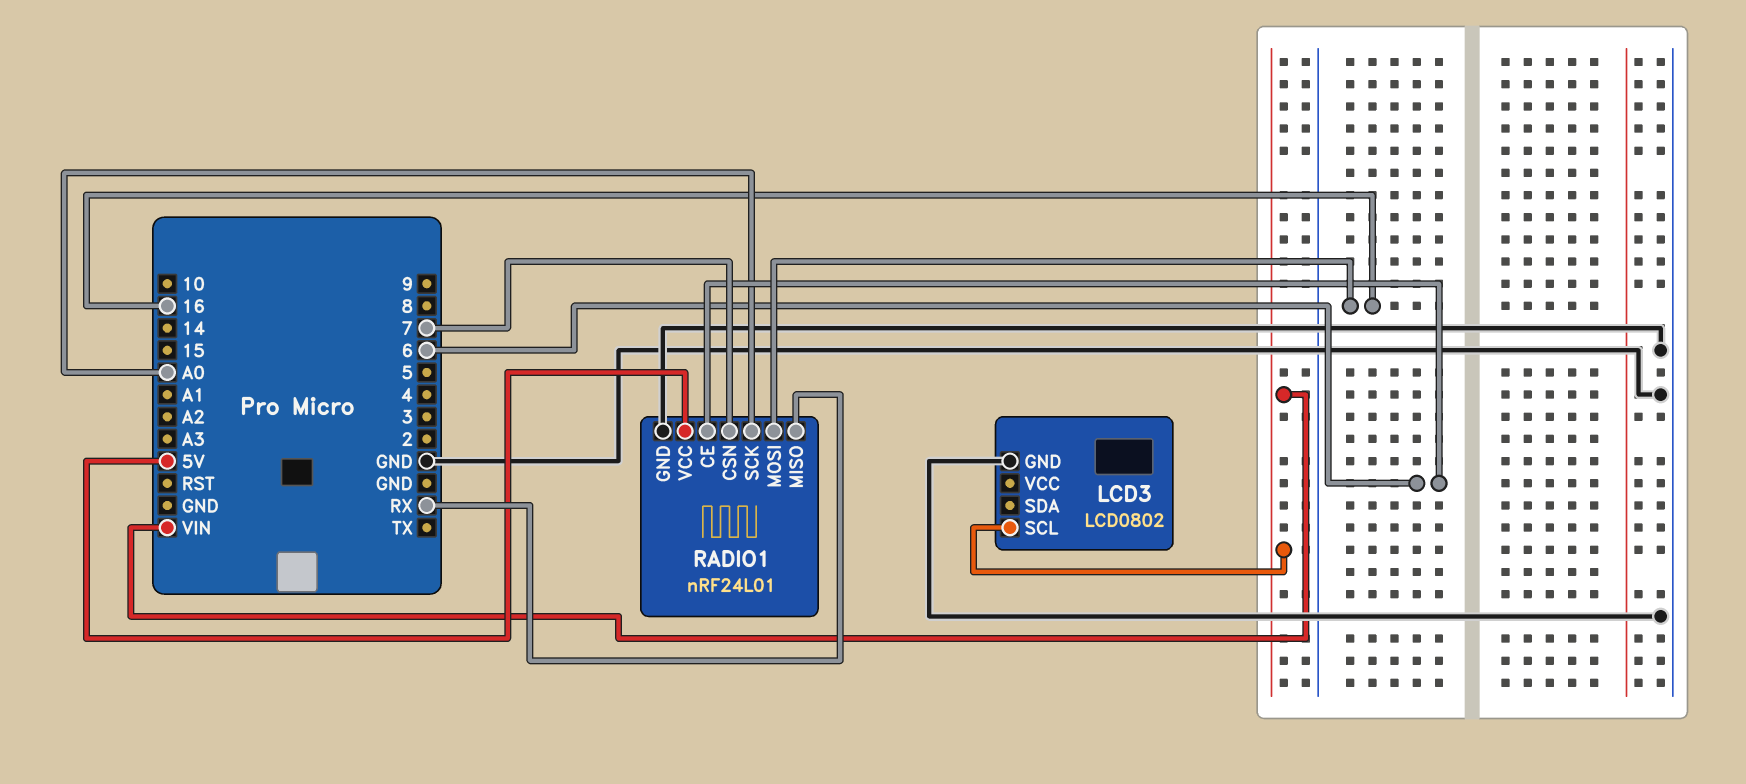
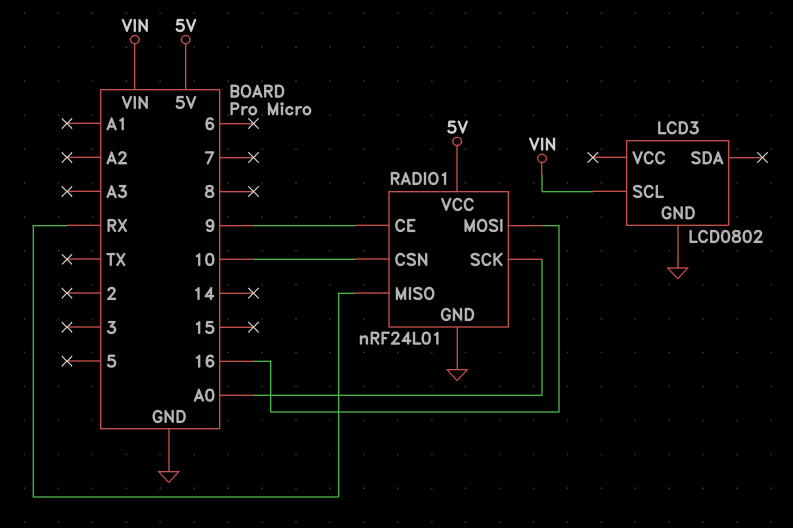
RADIO1 pin CE: 6 -> 9
RADIO1 pin CSN: 7 -> 10

